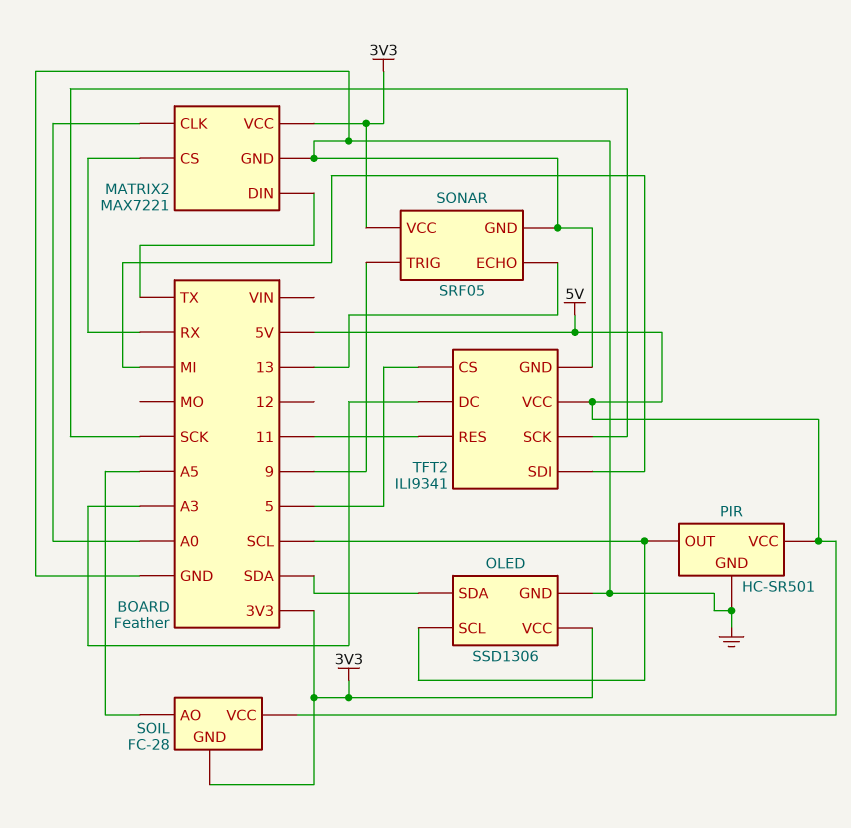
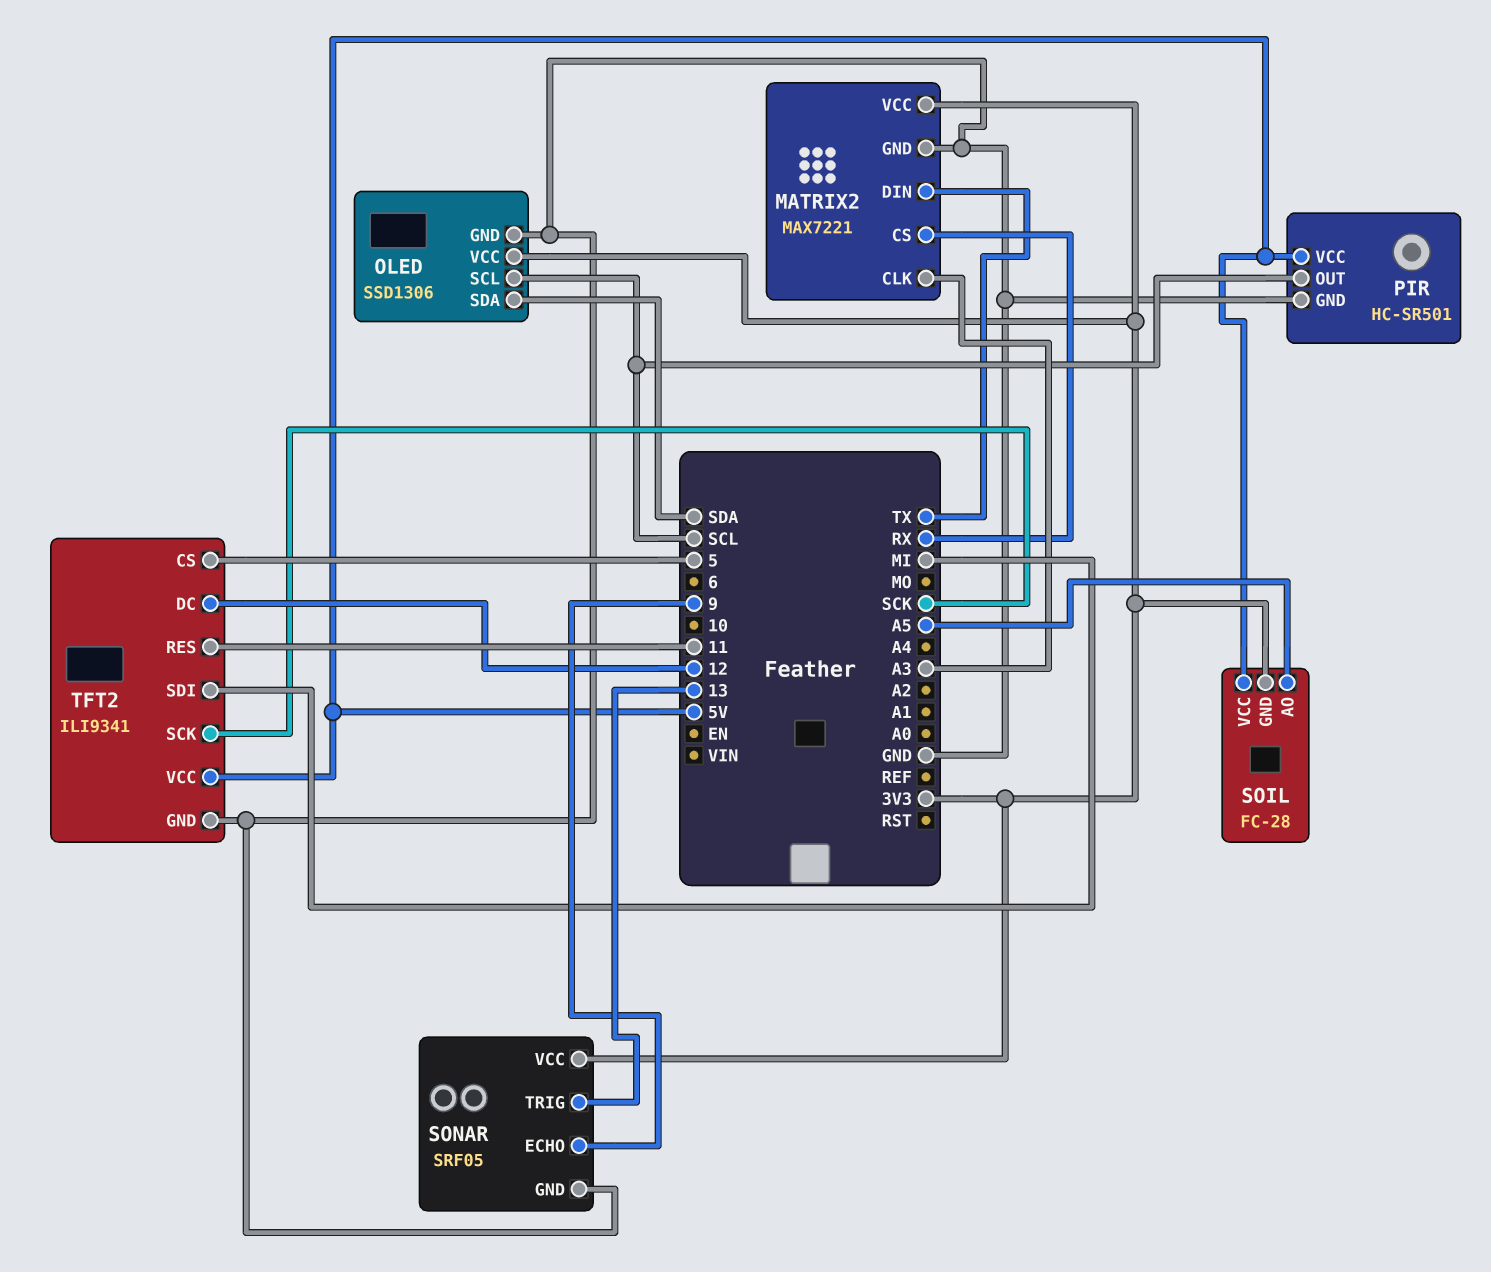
MATRIX2 pin CLK: A0 -> A3
SONAR pin ECHO: 13 -> 9
SONAR pin TRIG: 9 -> 13
TFT2 pin DC: A3 -> 12

